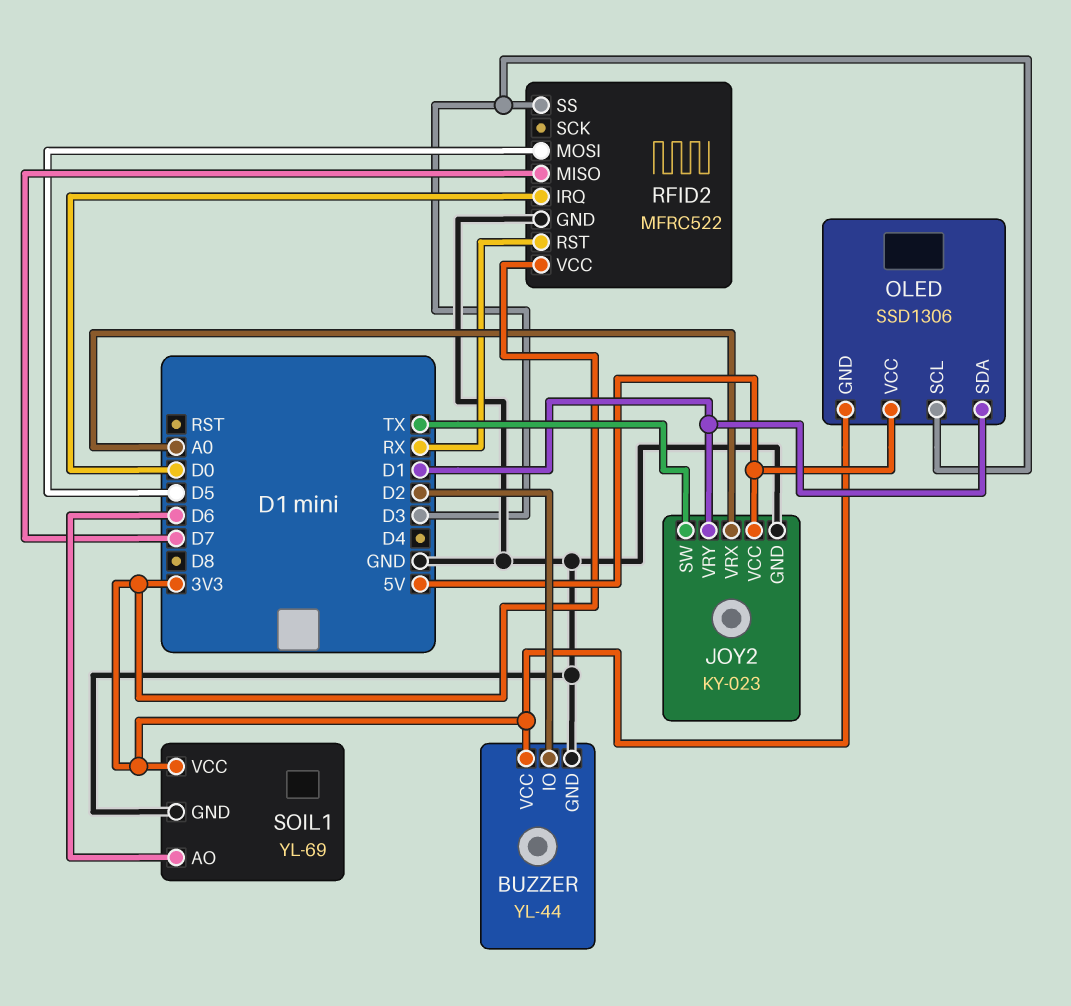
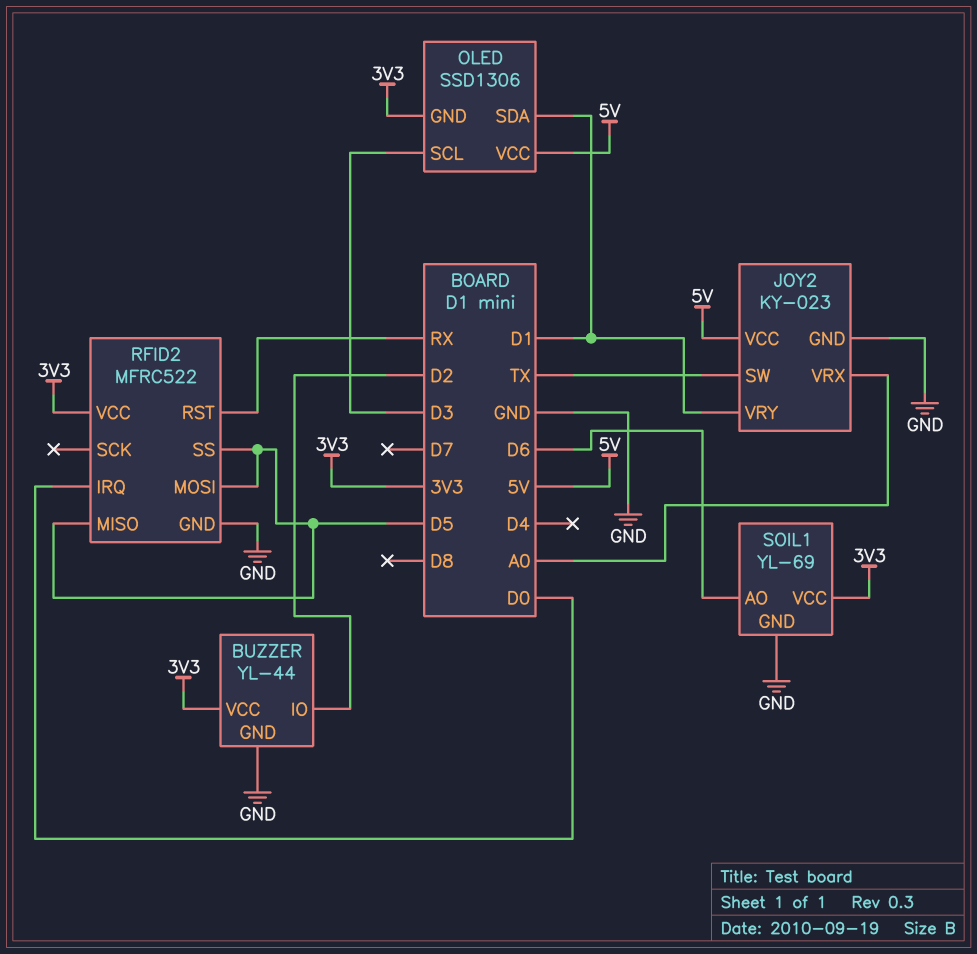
RFID2 pin MISO: D7 -> D5
RFID2 pin SS: D3 -> D5

